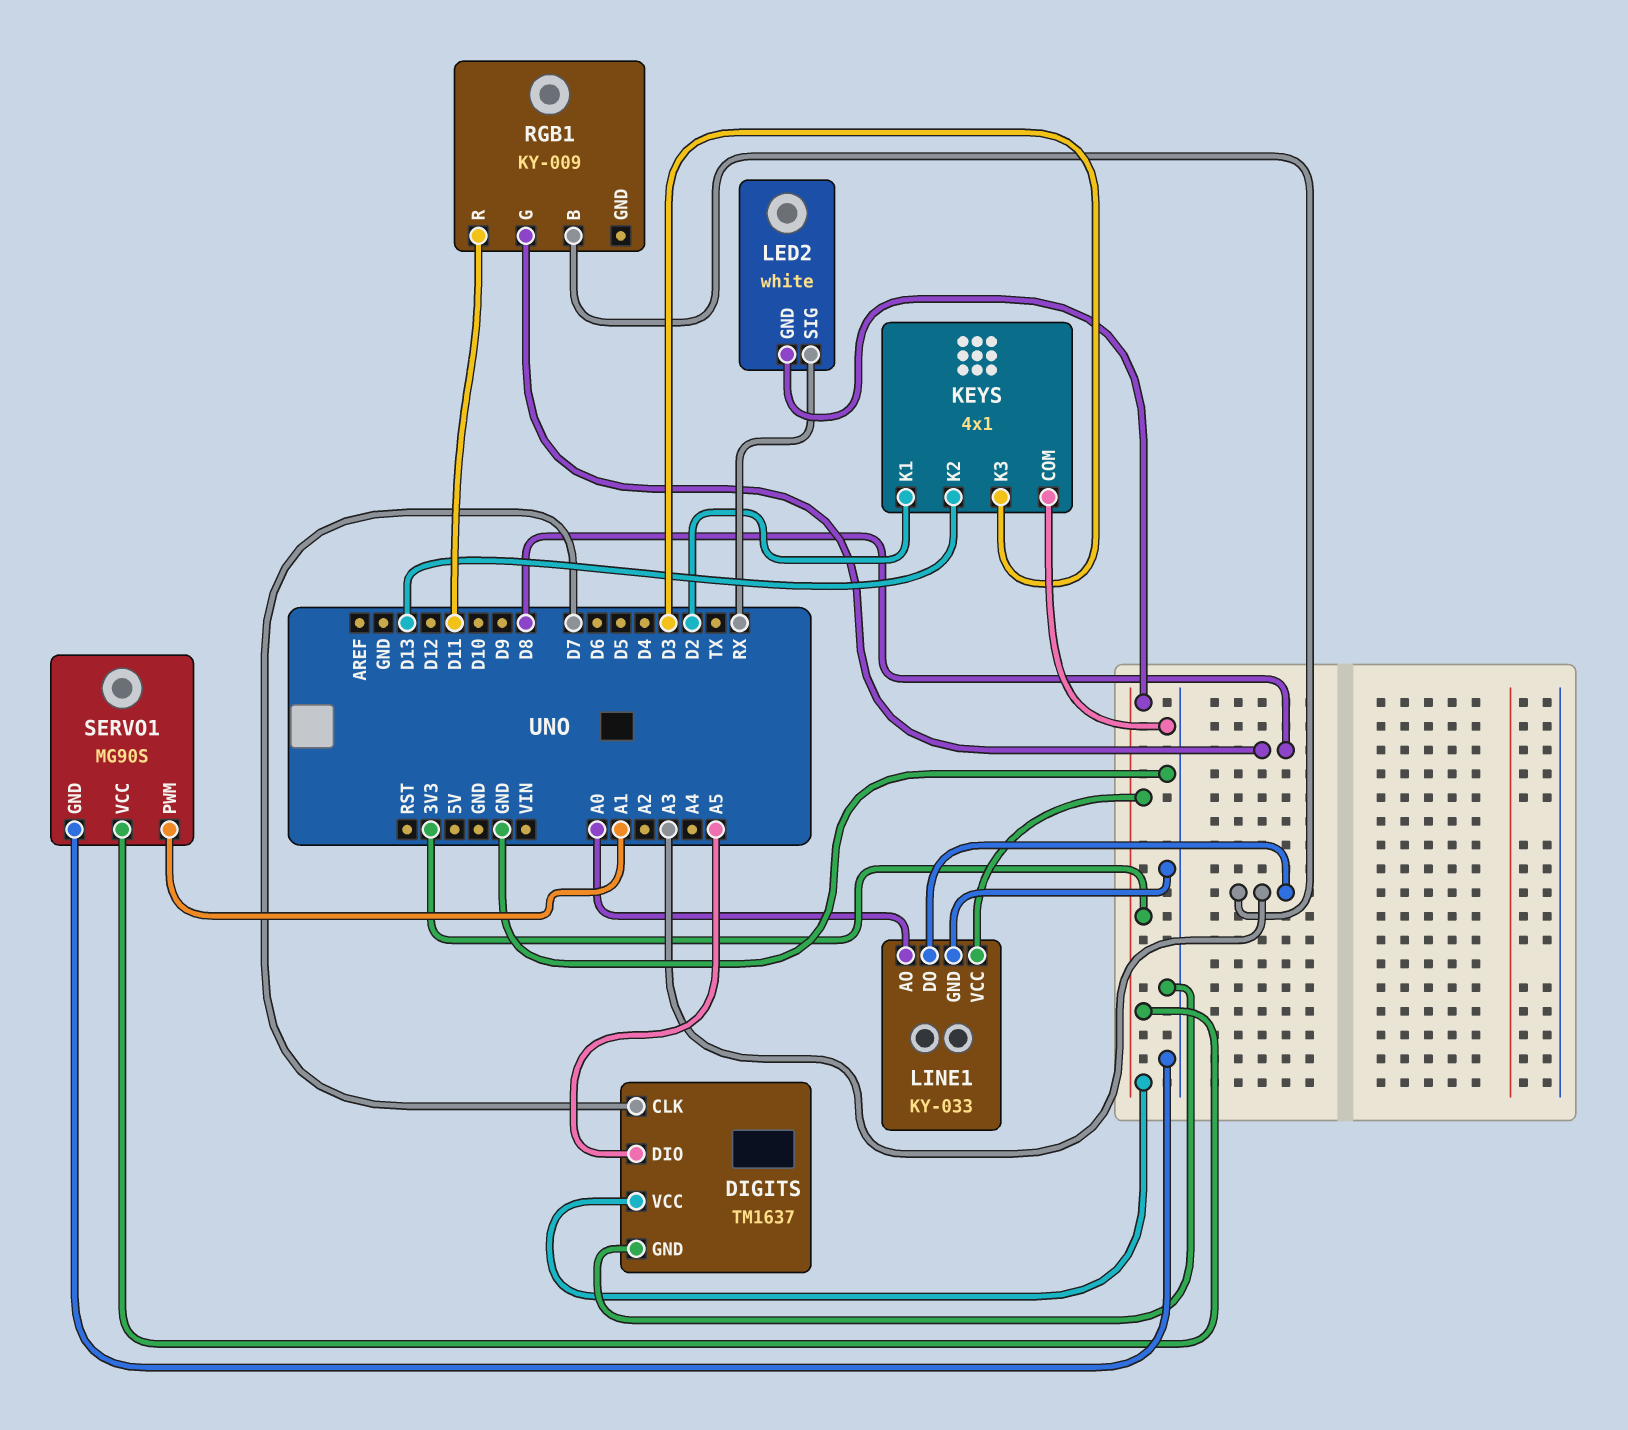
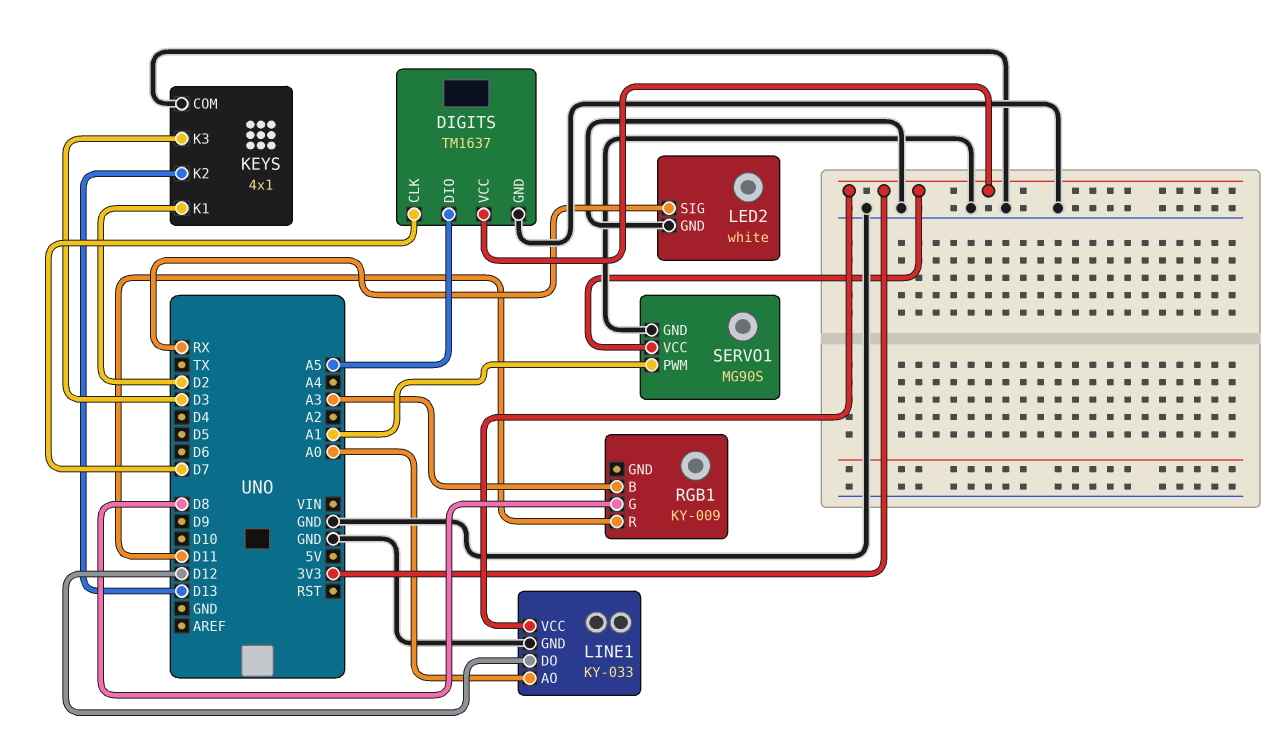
LED2 pin GND: 3V3 -> GND
LINE1 pin DO: A3 -> D12

